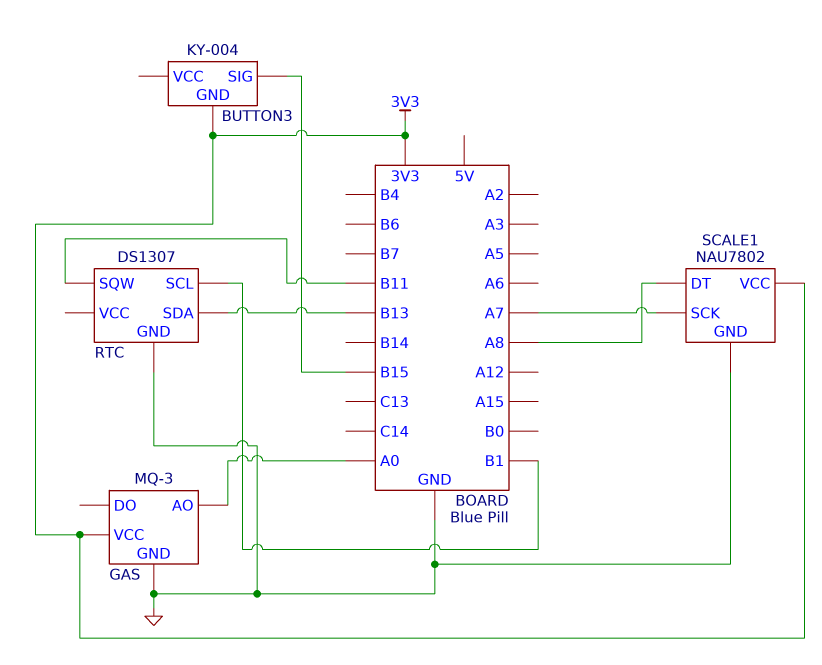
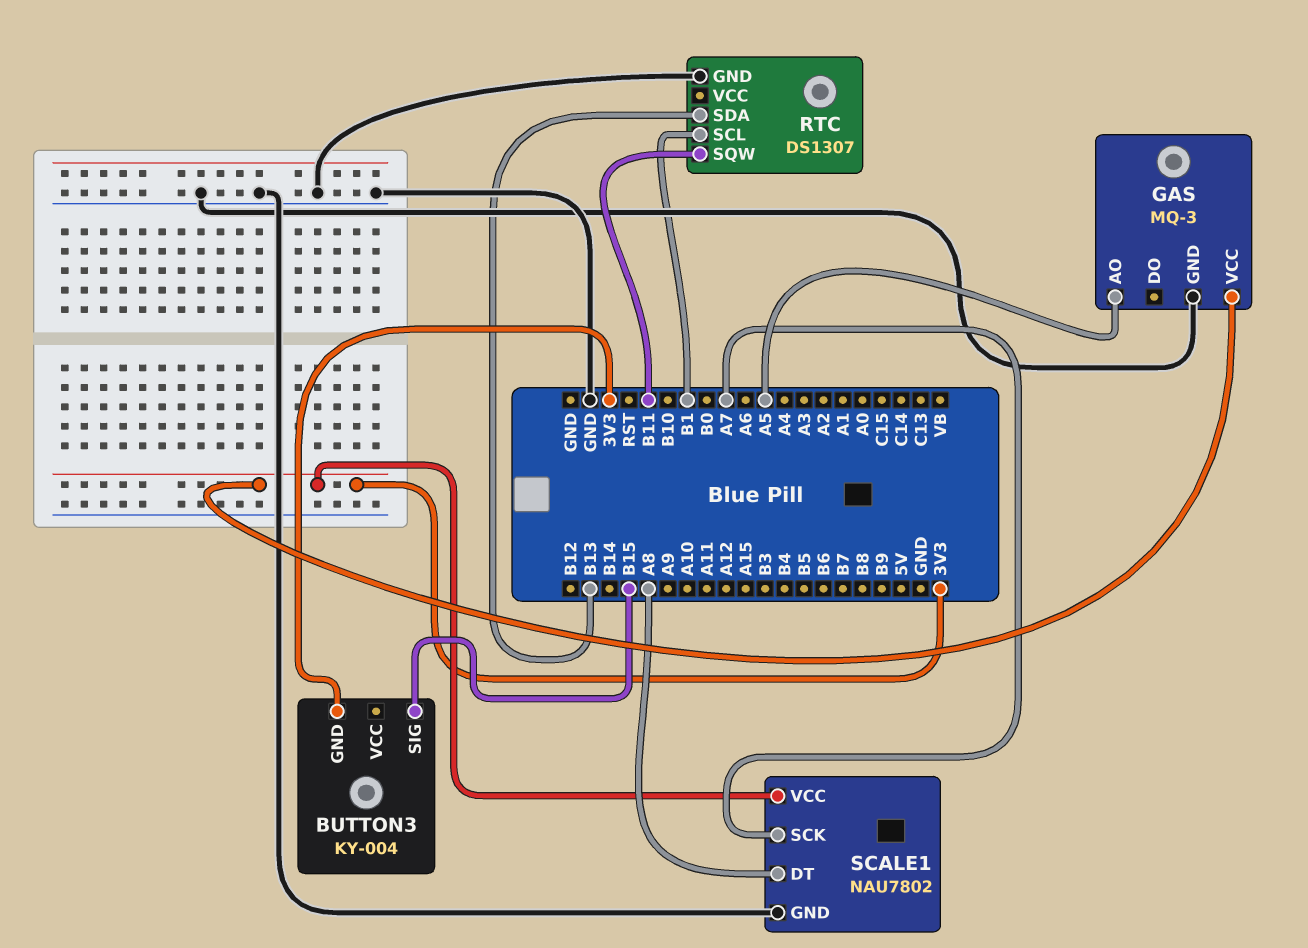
GAS pin AO: A0 -> A5

